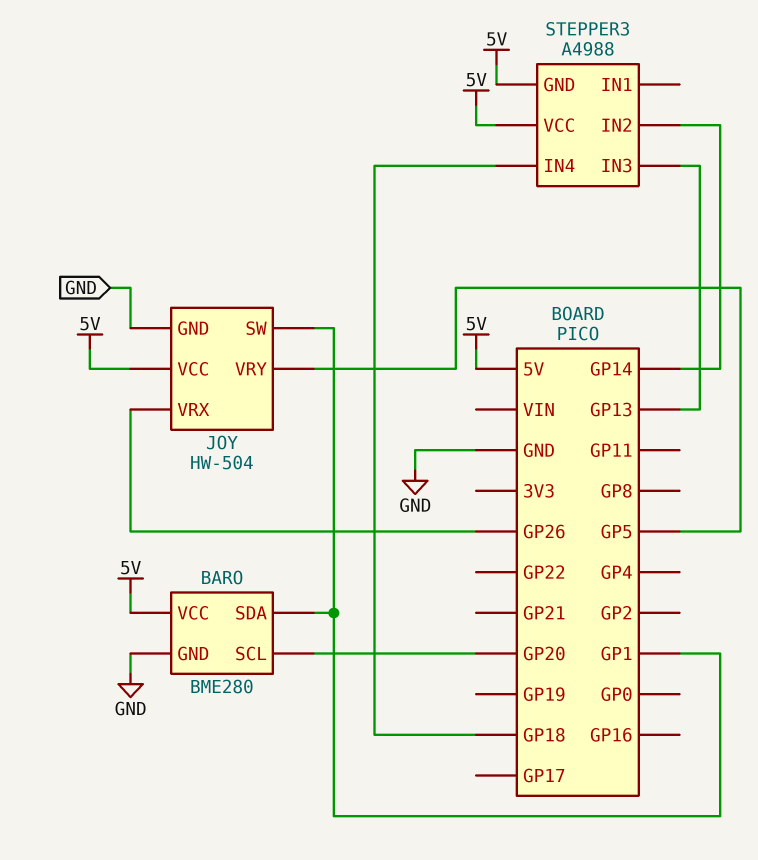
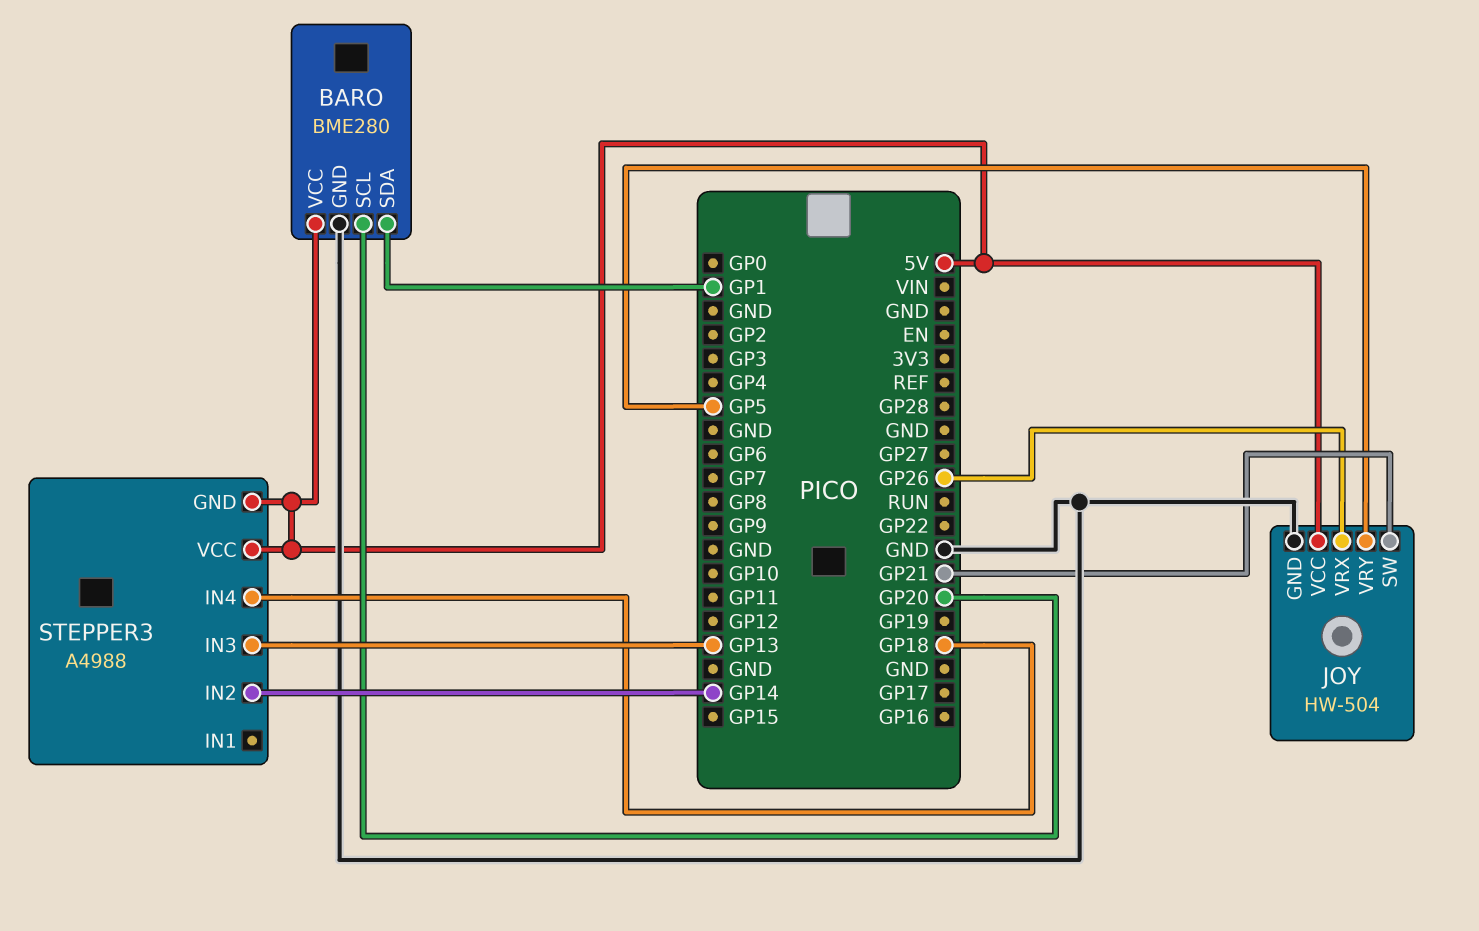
JOY pin SW: GP1 -> GP21

